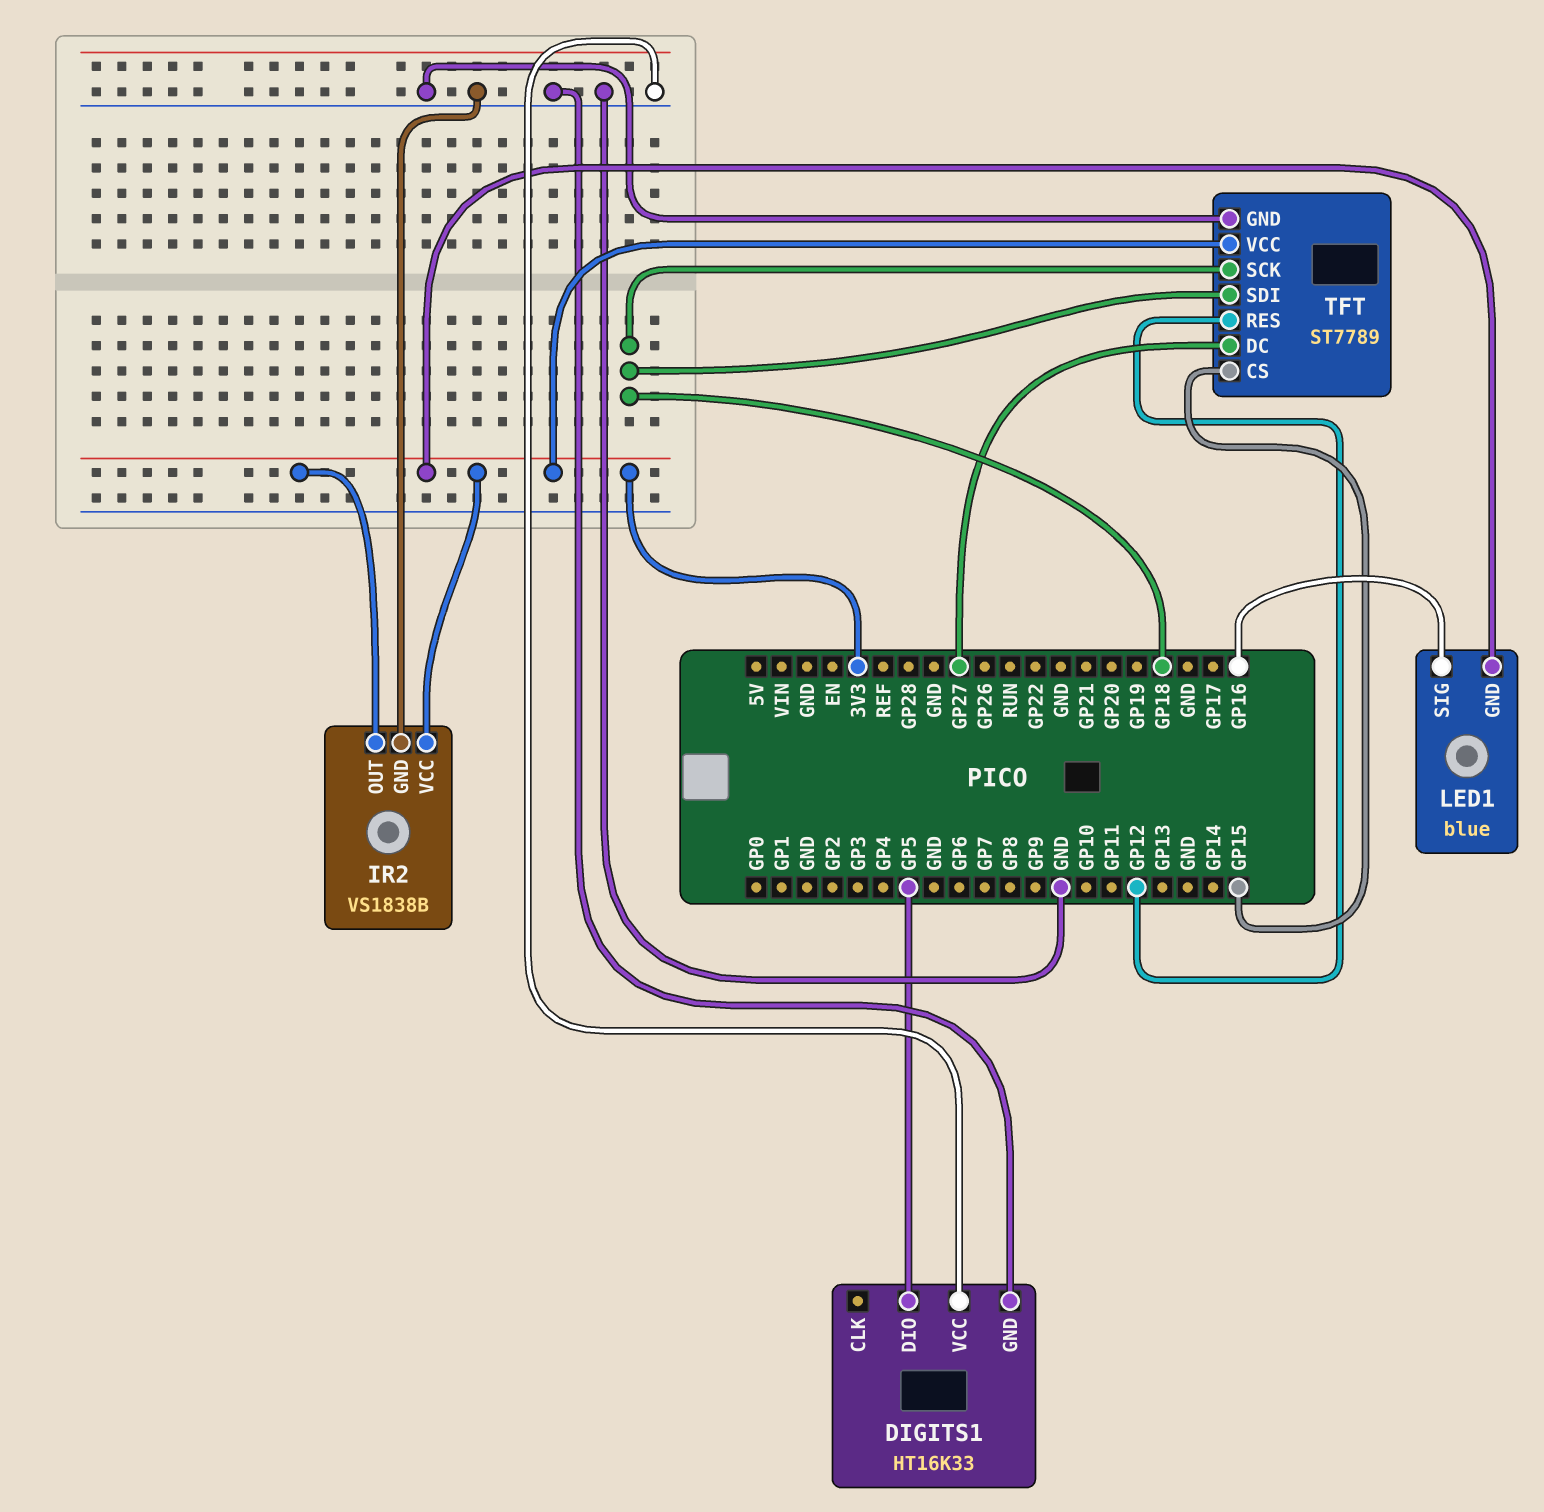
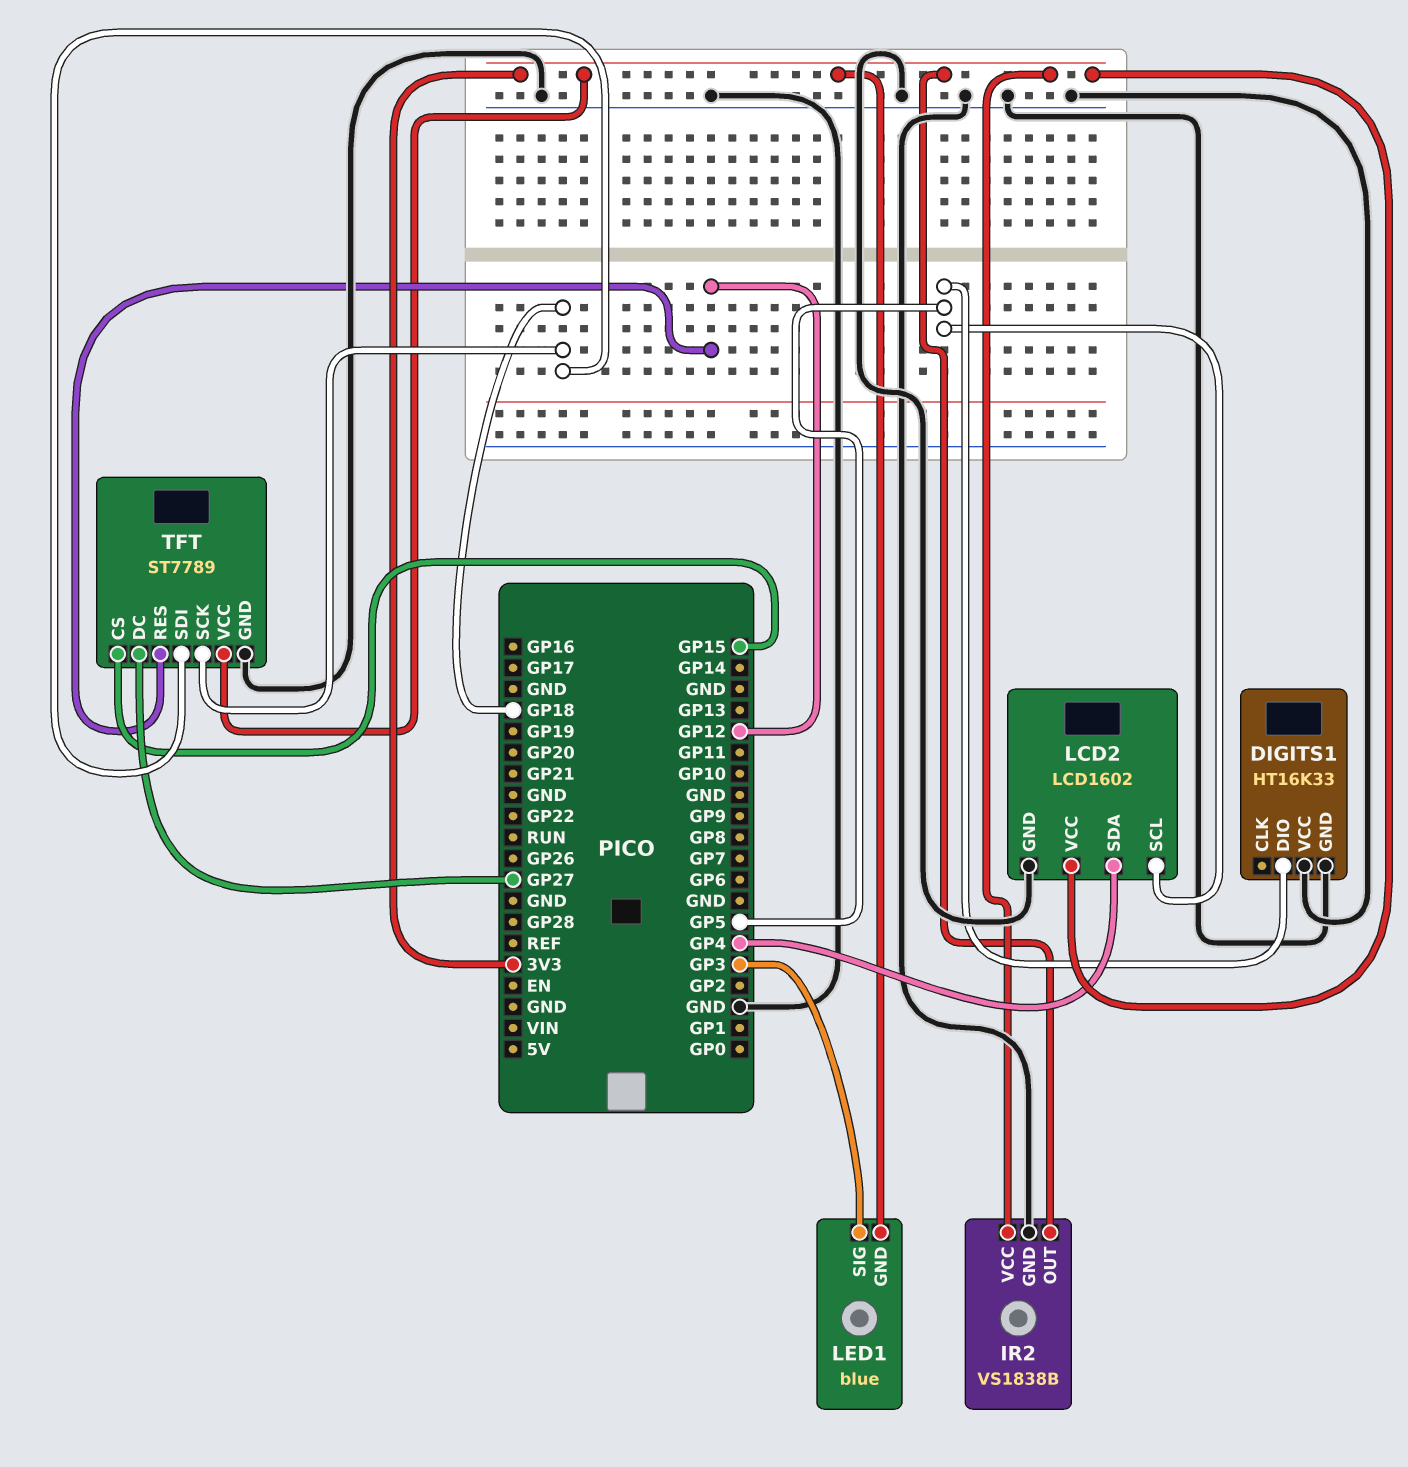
LCD2: none -> LCD1602
LCD2 pin GND: none -> GND
LCD2 pin SCL: none -> GP5
LCD2 pin SDA: none -> GP4
LCD2 pin VCC: none -> 3V3
LED1 pin SIG: GP16 -> GP3

